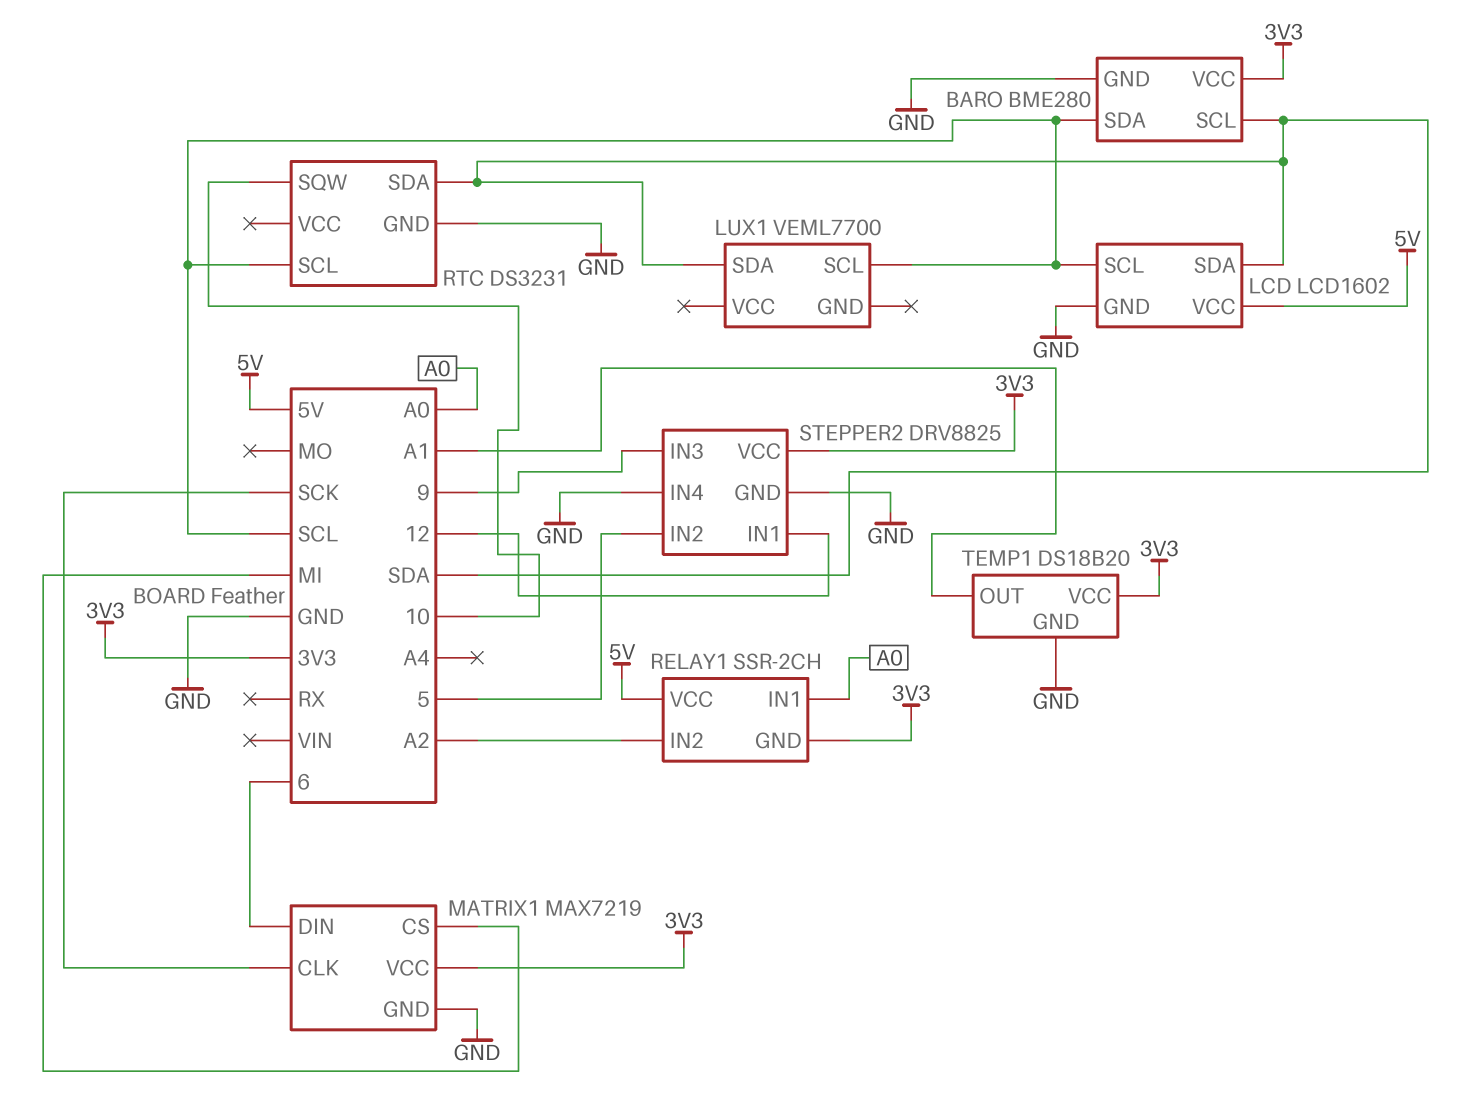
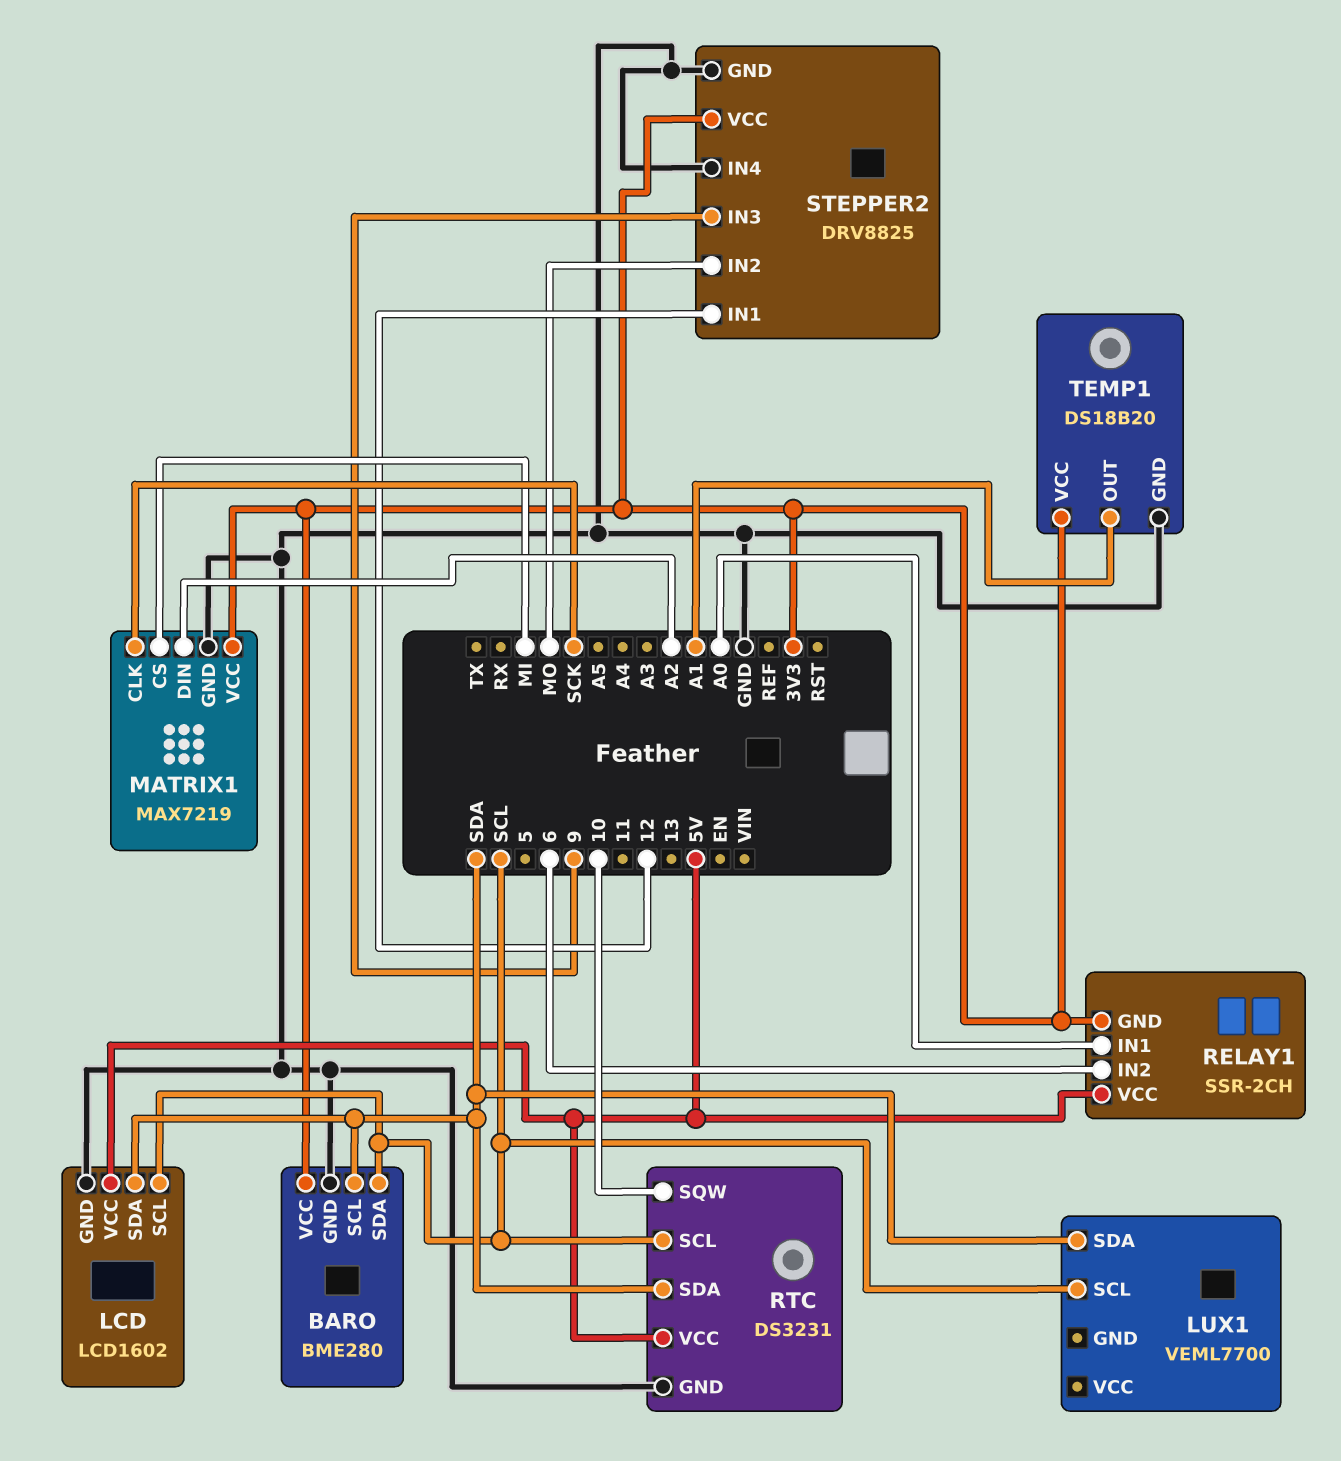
MATRIX1 pin DIN: 6 -> A2
RELAY1 pin IN2: A2 -> 6
RTC pin VCC: none -> 5V
STEPPER2 pin IN2: 5 -> MO

